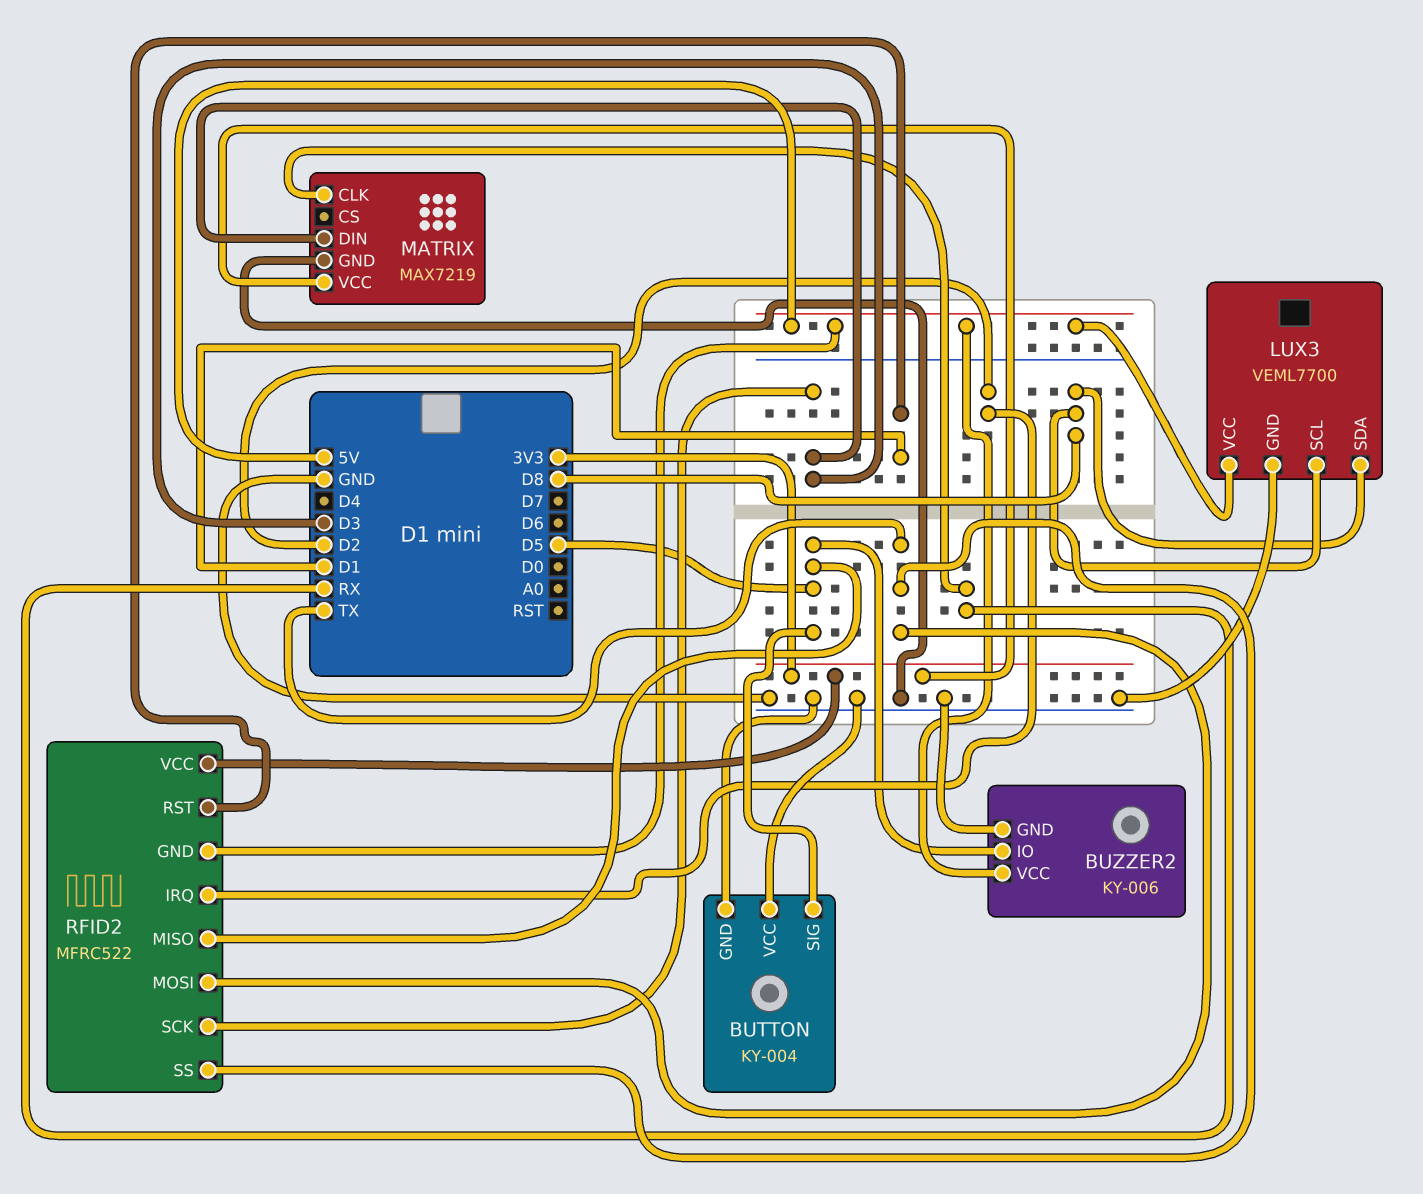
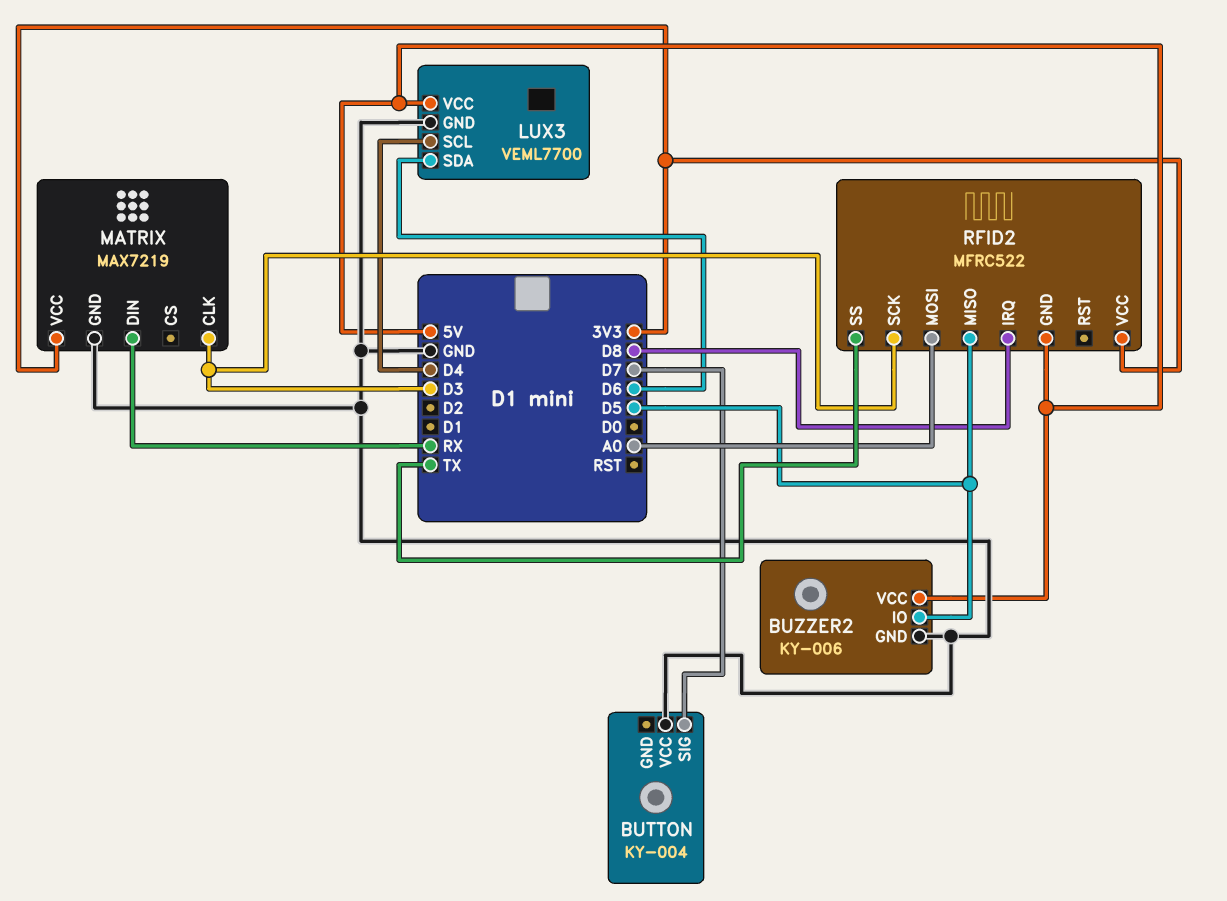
BUTTON pin GND: GND -> none
BUTTON pin SIG: D5 -> D7
LUX3 pin SCL: D8 -> D4
LUX3 pin SDA: D8 -> D6
MATRIX pin CLK: RX -> D3
MATRIX pin DIN: D3 -> RX
RFID2 pin IRQ: D2 -> D8
RFID2 pin MOSI: TX -> A0
RFID2 pin RST: D1 -> none

